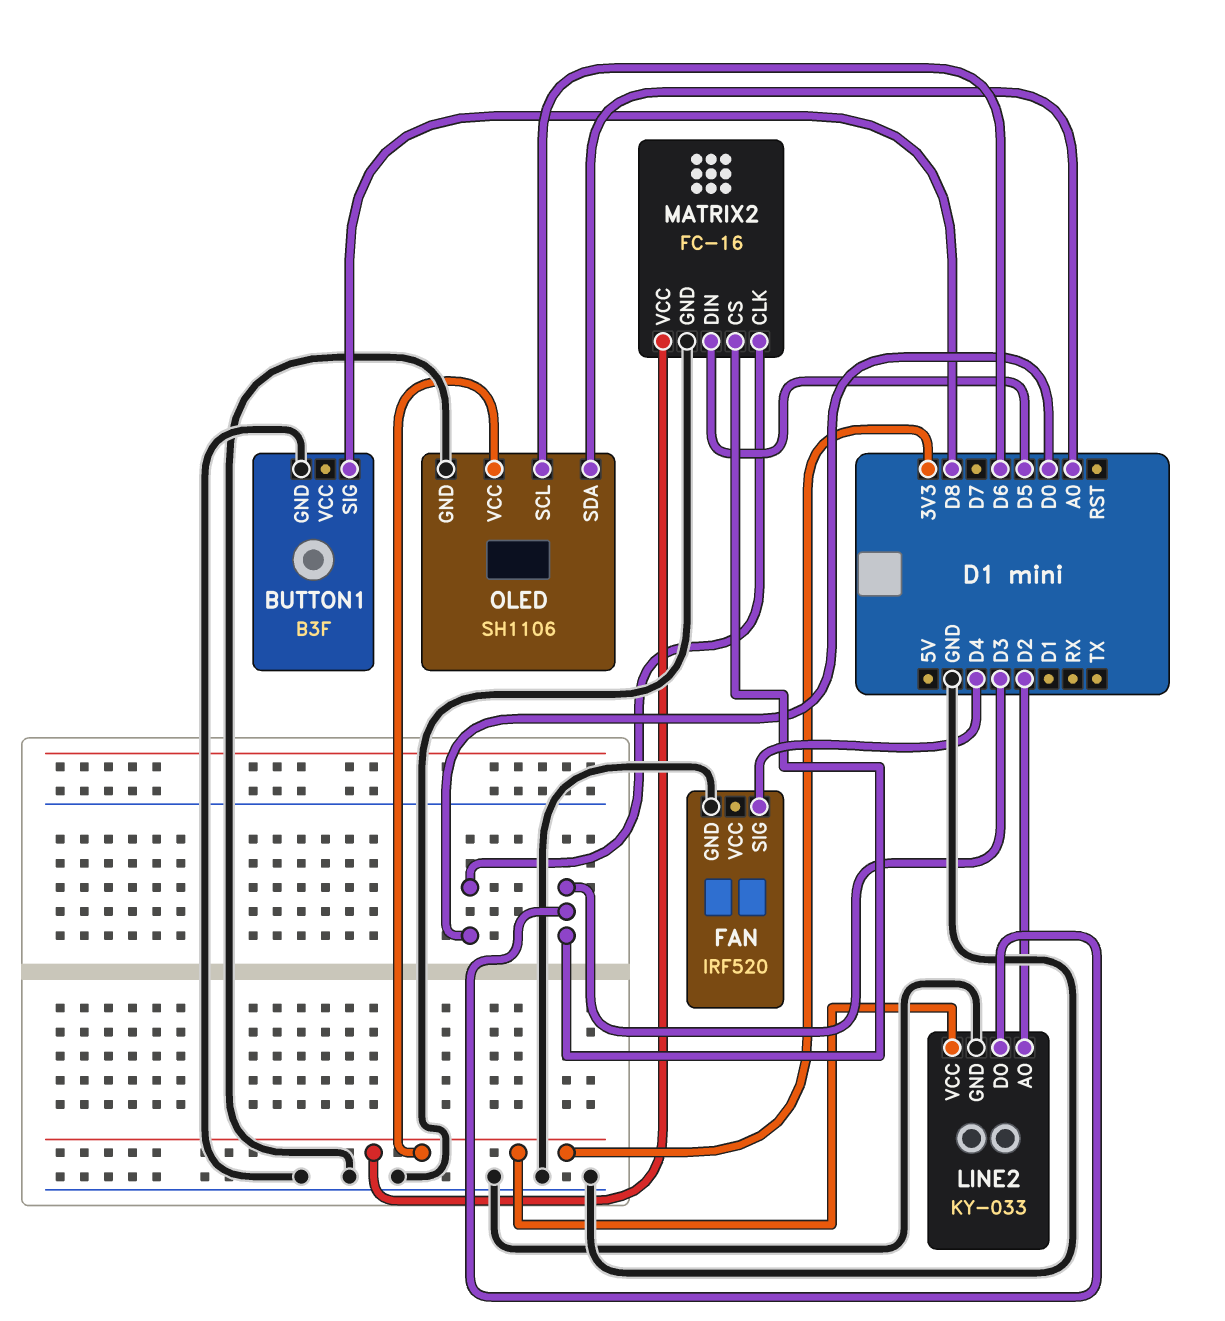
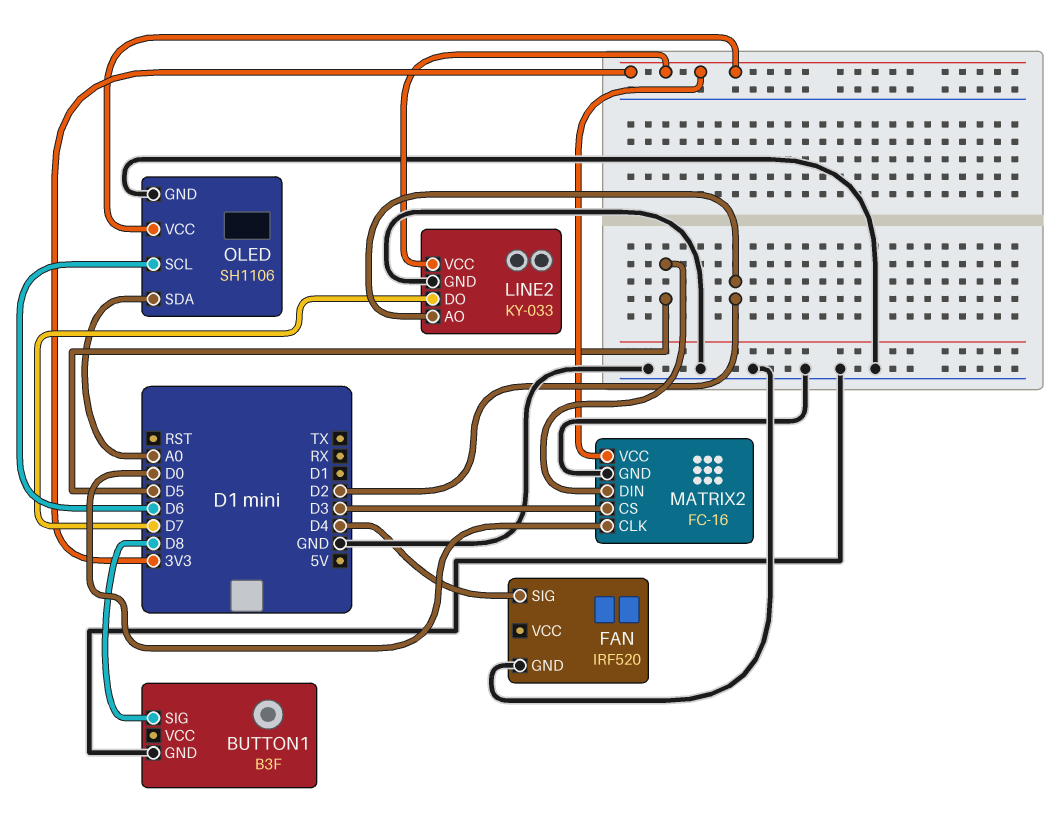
LINE2 pin DO: D3 -> D7

